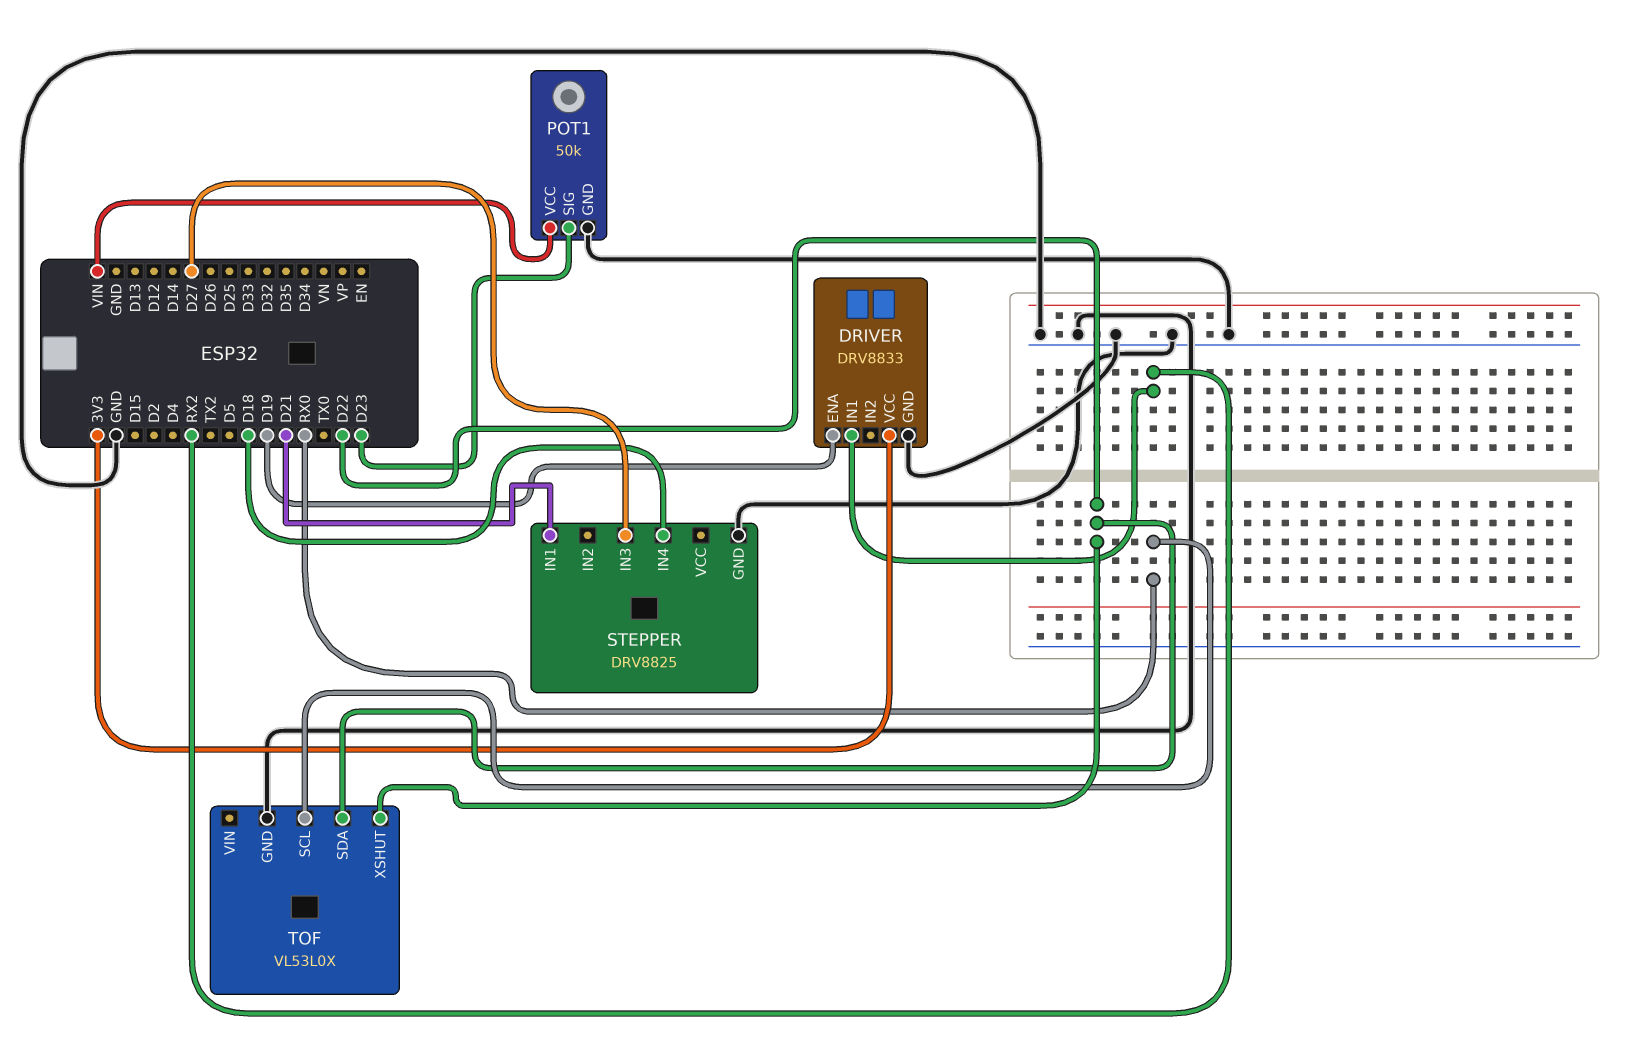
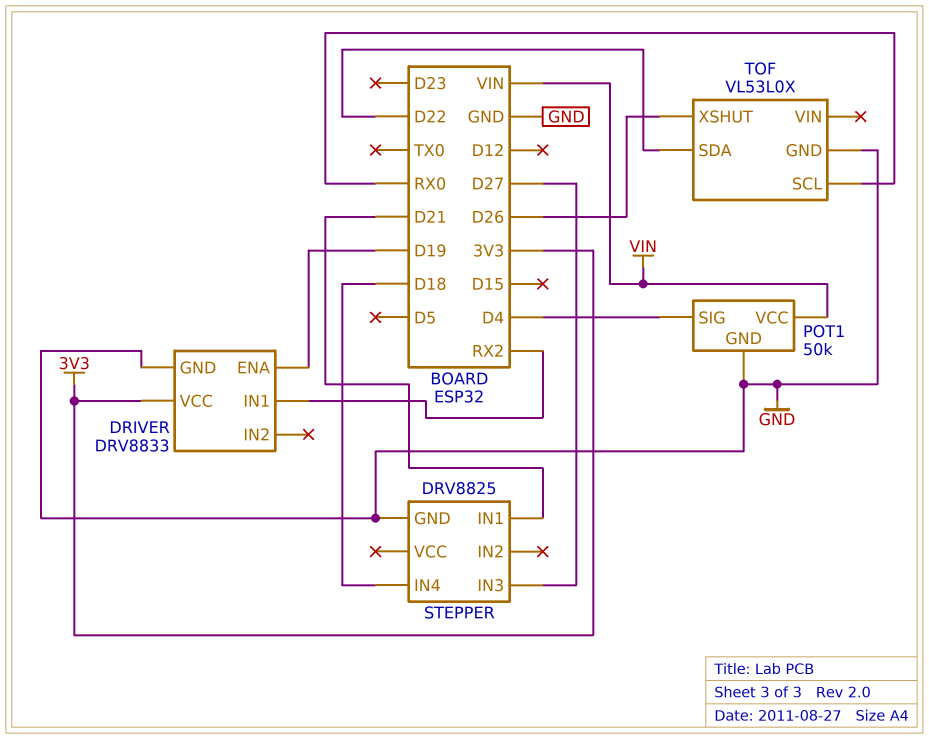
POT1 pin SIG: D23 -> D4
TOF pin XSHUT: D22 -> D26

